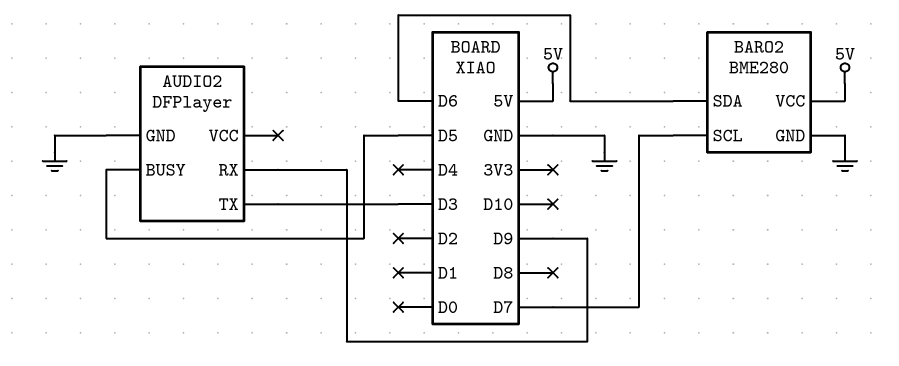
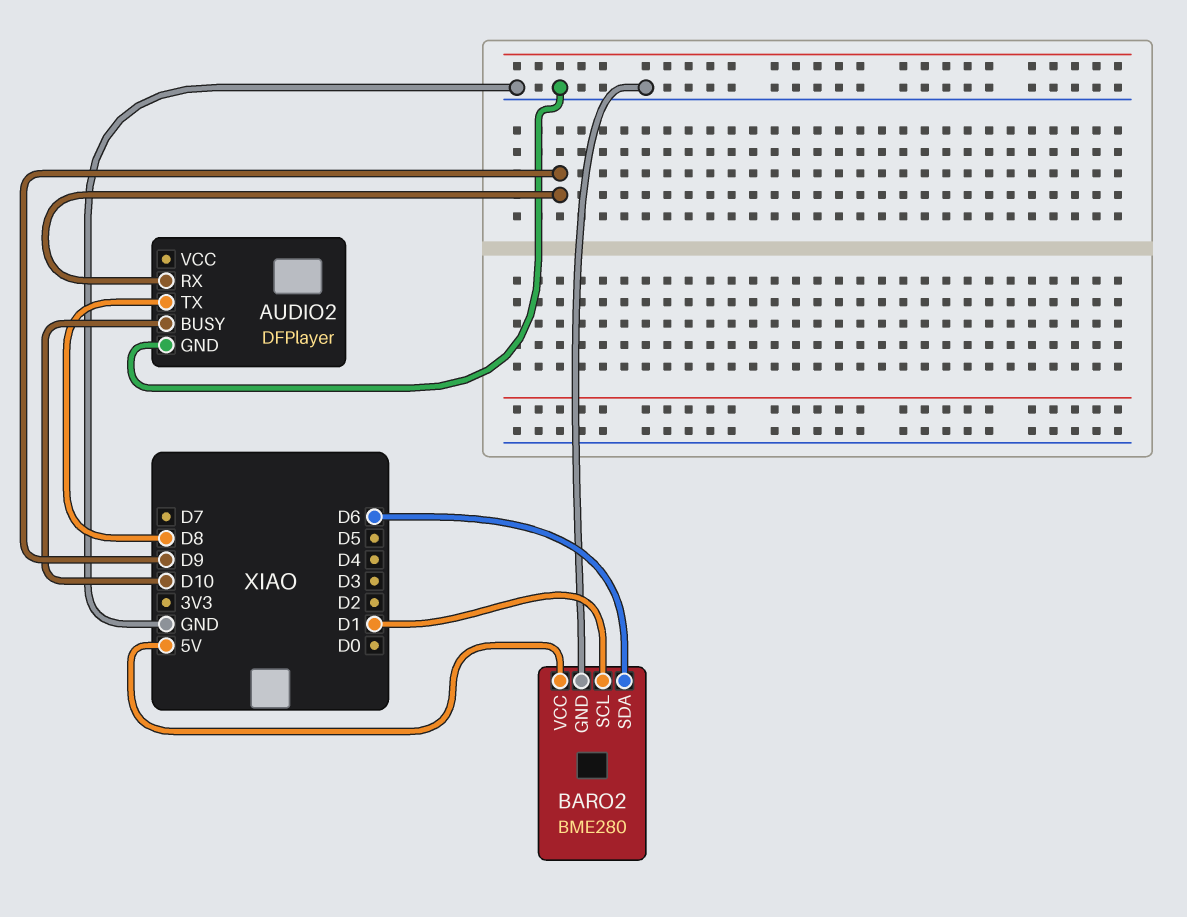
AUDIO2 pin BUSY: D5 -> D10
AUDIO2 pin TX: D3 -> D8
BARO2 pin SCL: D7 -> D1

